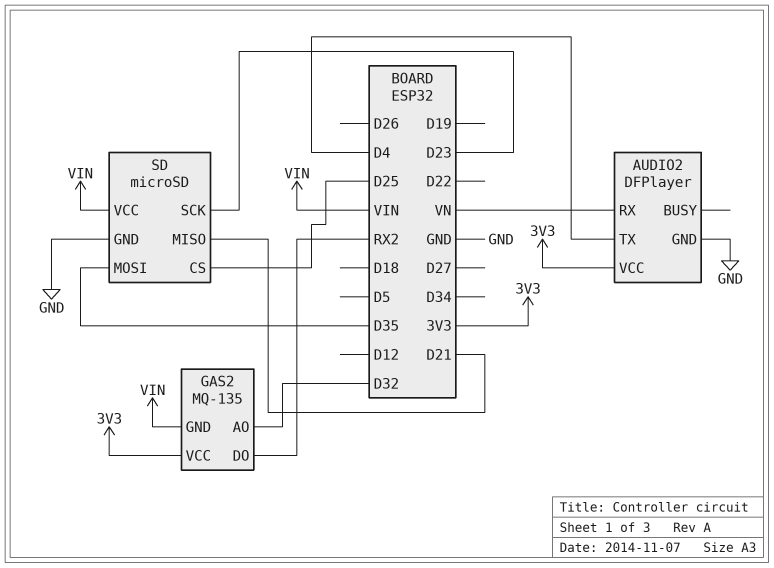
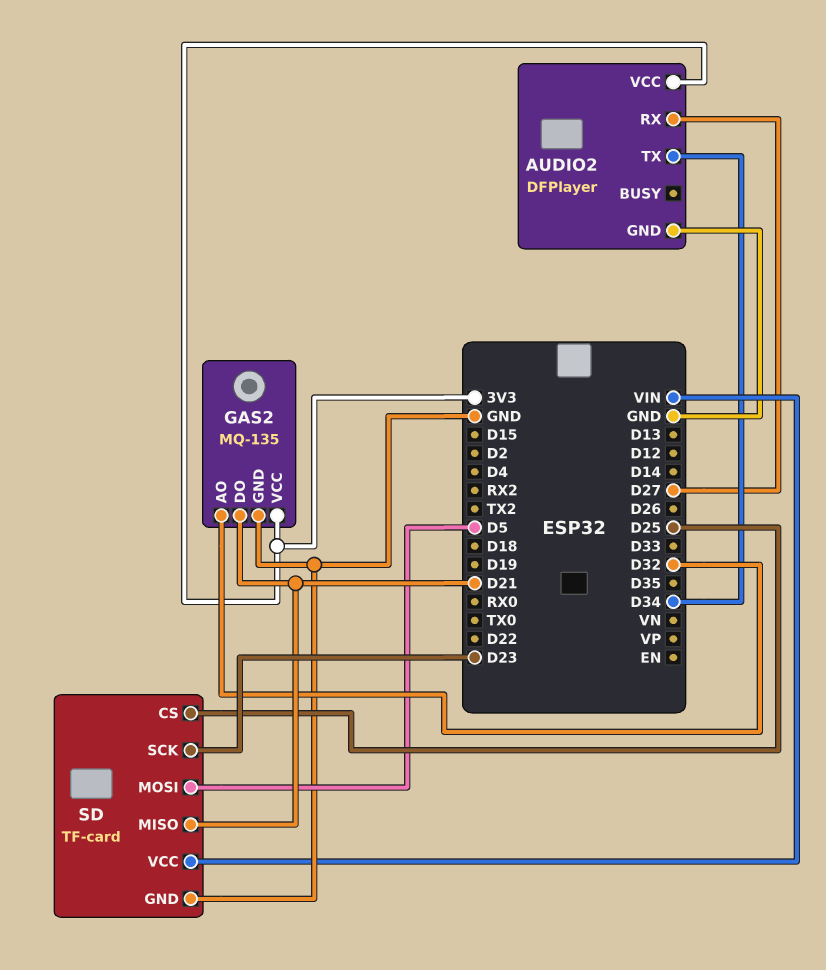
AUDIO2 pin RX: VN -> D27
AUDIO2 pin TX: D4 -> D34
GAS2 pin DO: RX2 -> D21
GAS2 pin GND: VIN -> GND
SD: microSD -> TF-card
SD pin MOSI: D35 -> D5

